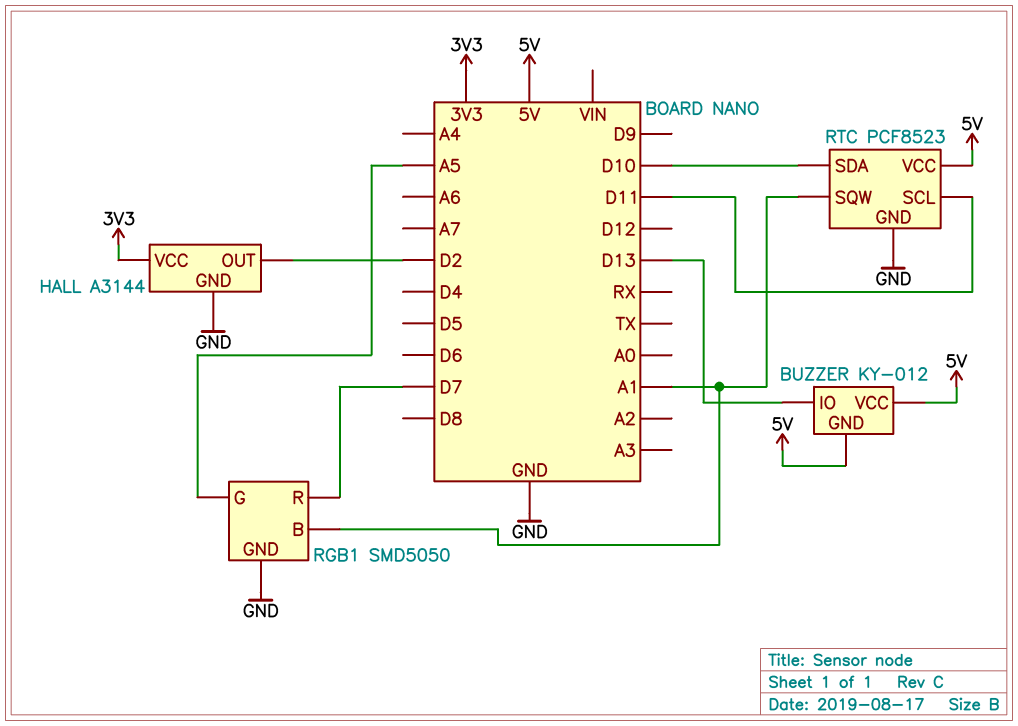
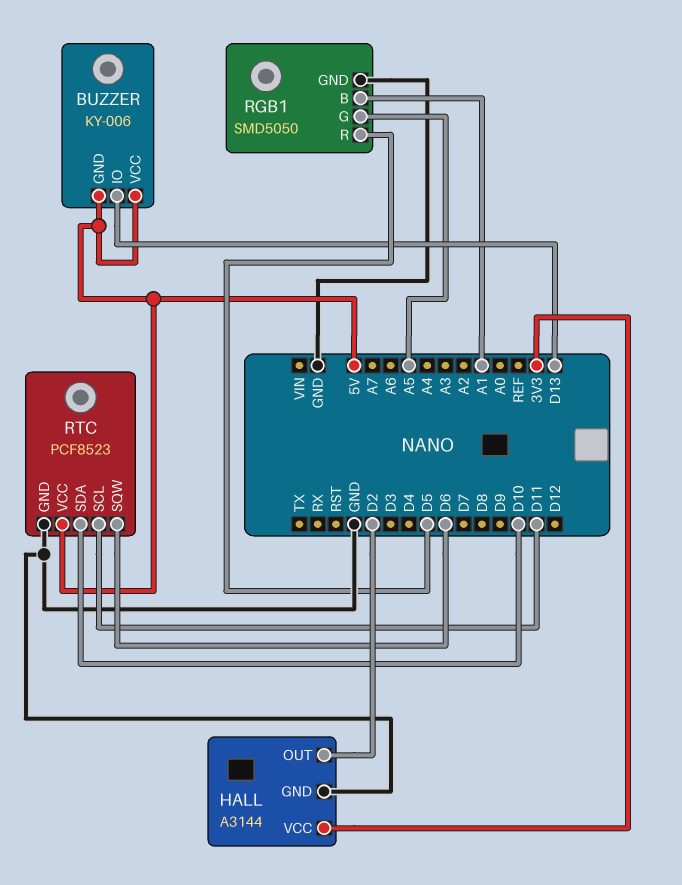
BUZZER: KY-012 -> KY-006
RGB1 pin R: D7 -> D5
RTC pin SQW: A1 -> D6

